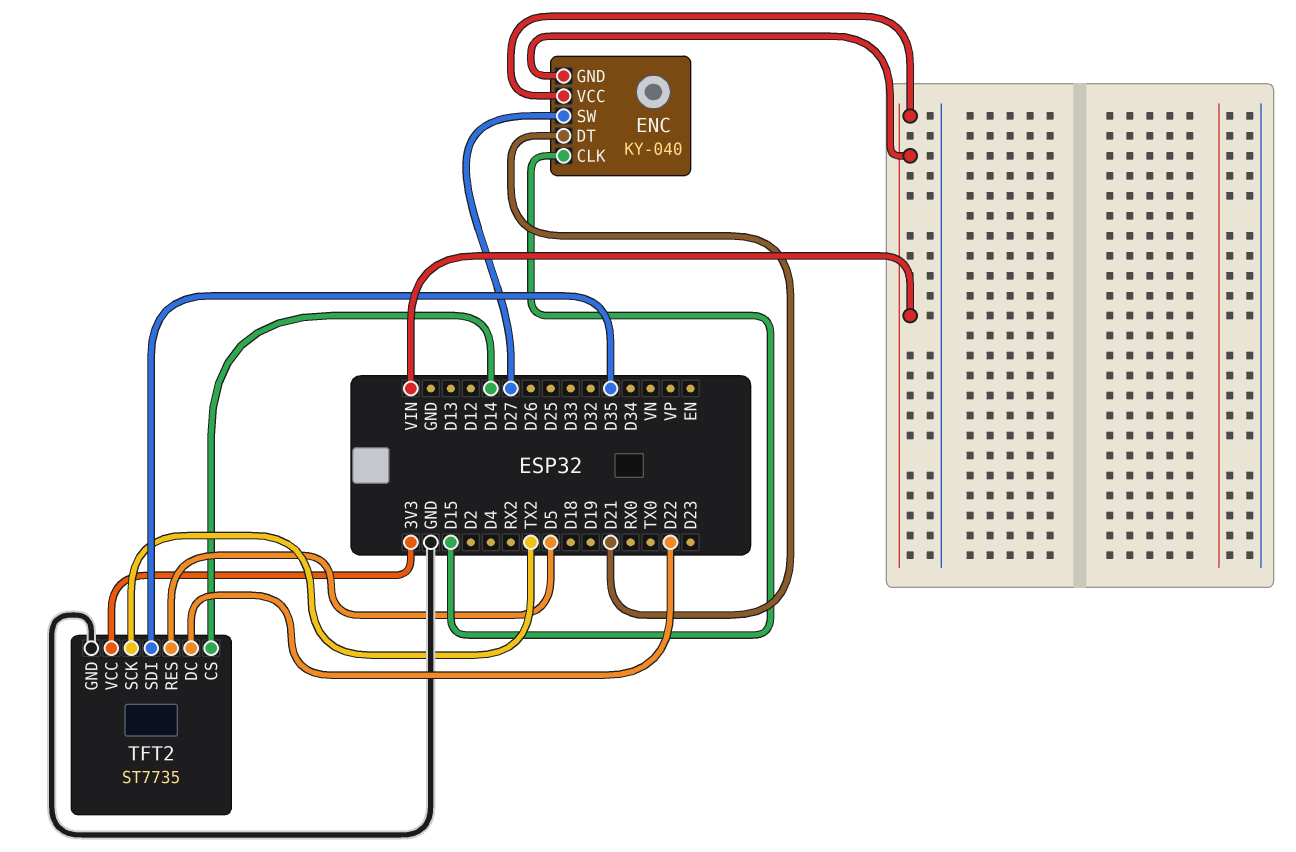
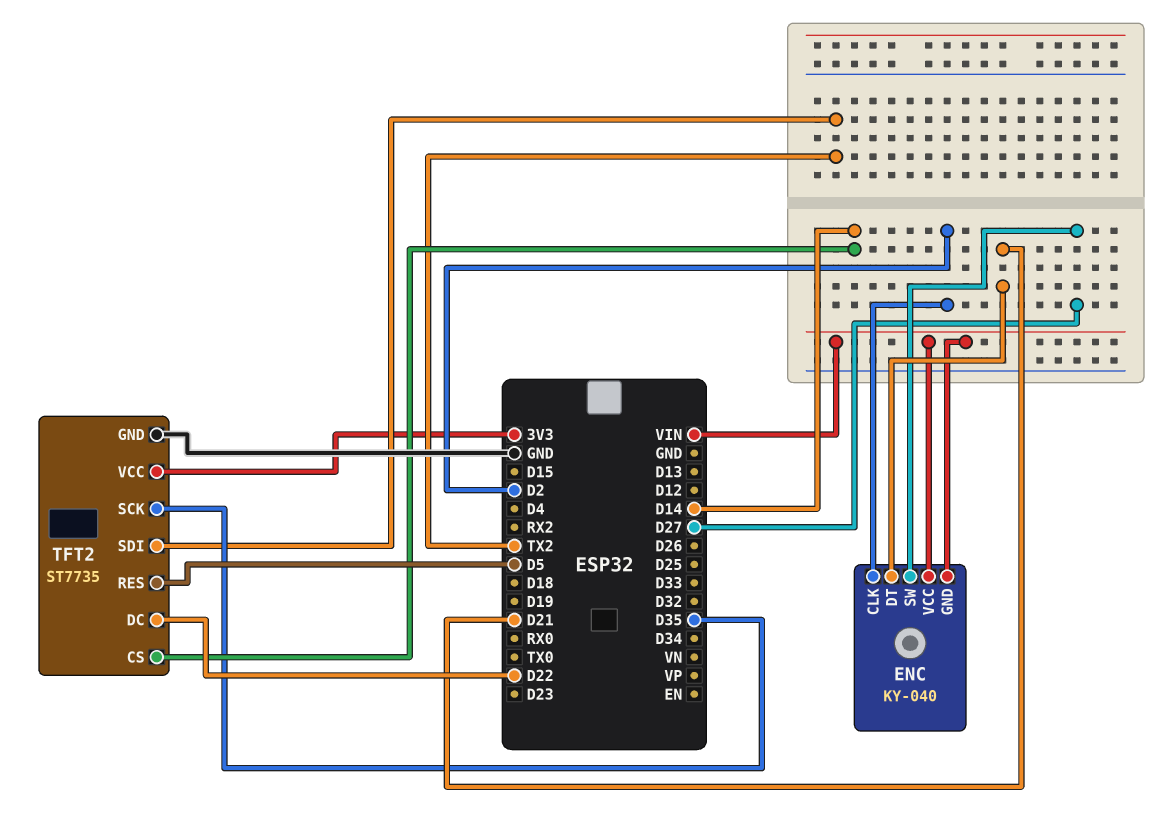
ENC pin CLK: D15 -> D2
TFT2 pin SCK: TX2 -> D35
TFT2 pin SDI: D35 -> TX2

